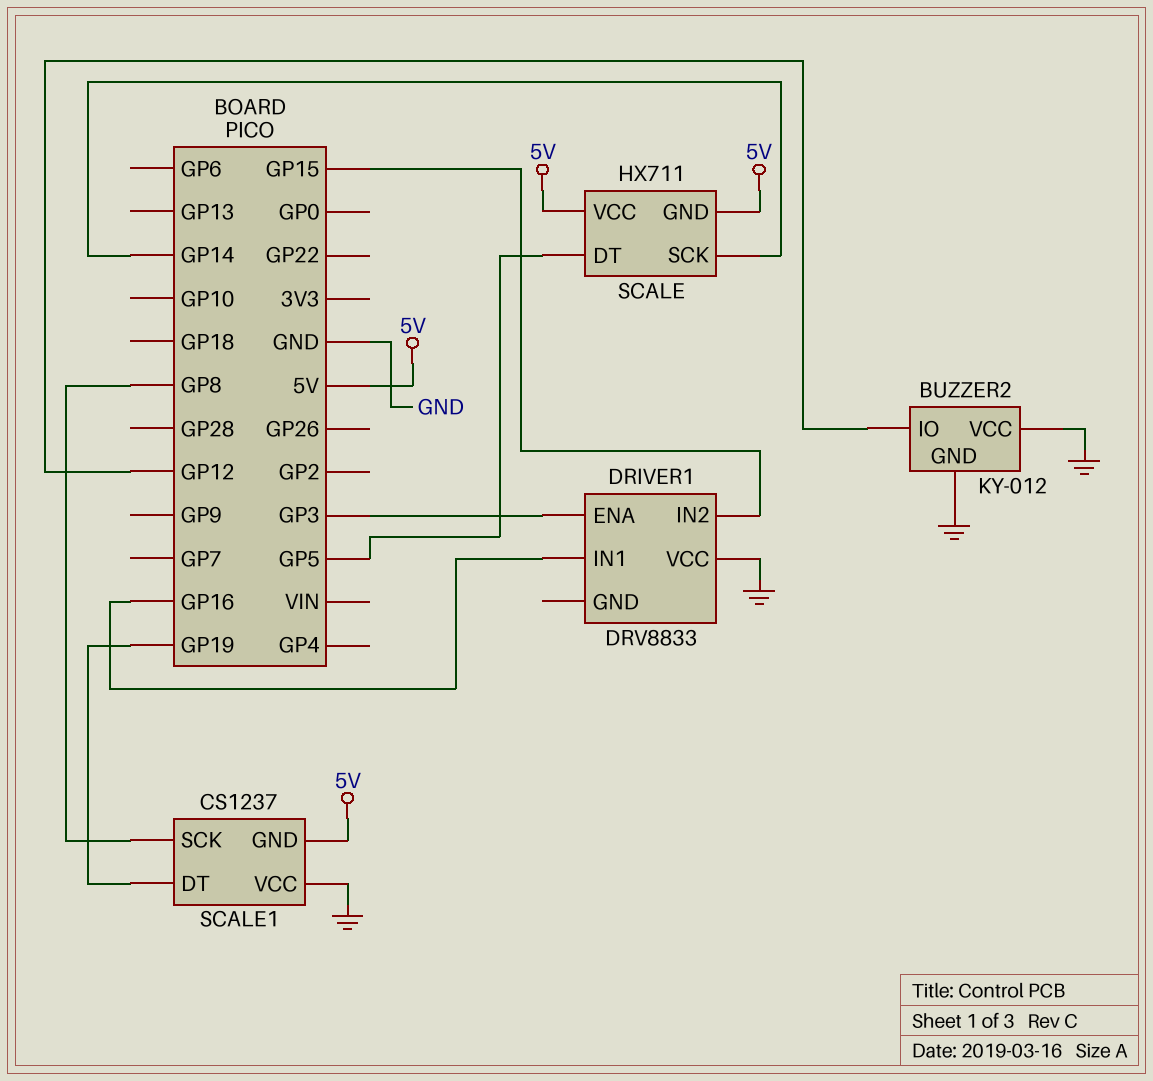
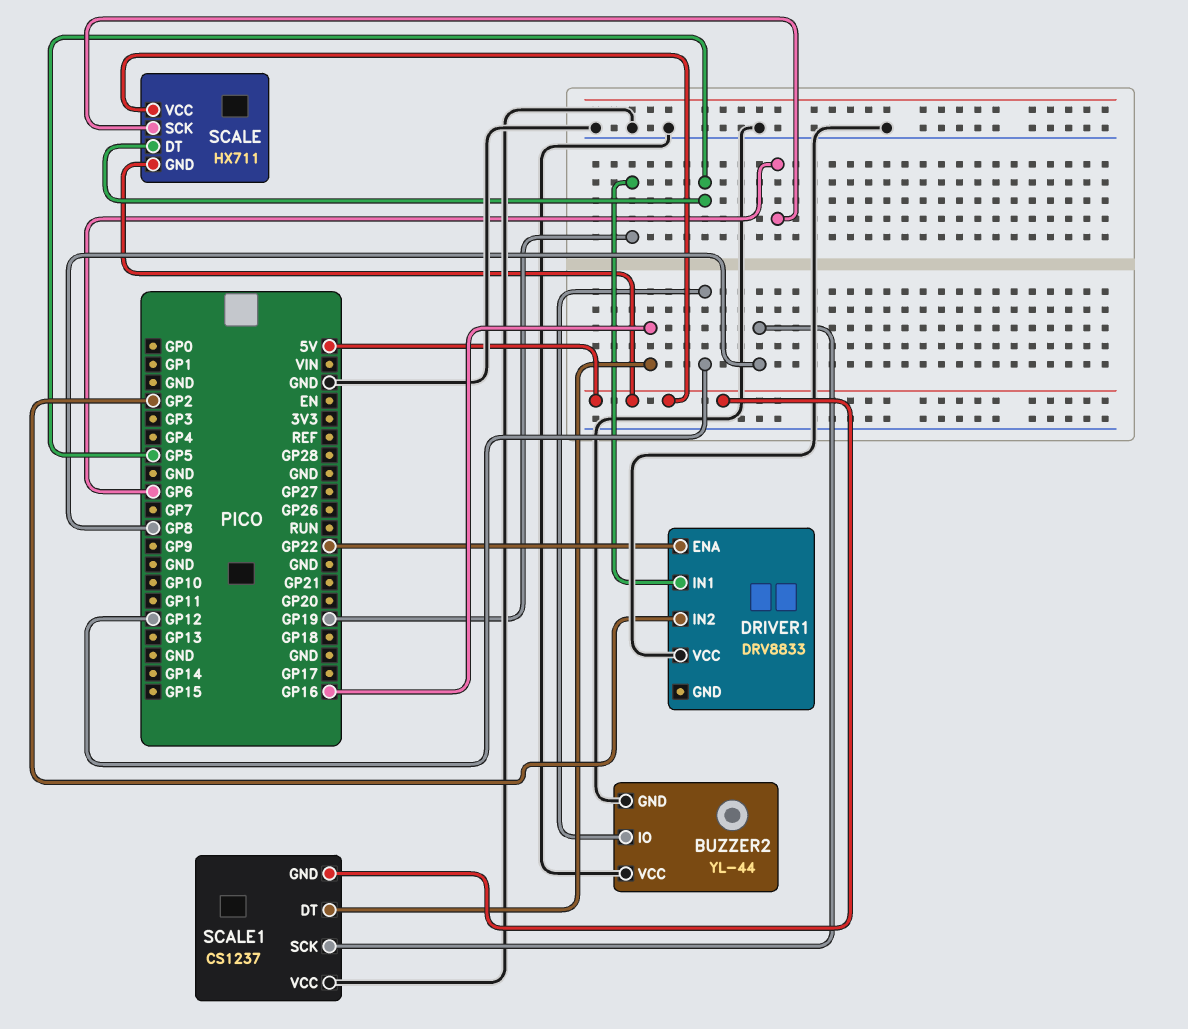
BUZZER2: KY-012 -> YL-44
DRIVER1 pin ENA: GP3 -> GP22
DRIVER1 pin IN1: GP16 -> GP19
DRIVER1 pin IN2: GP15 -> GP2
SCALE pin SCK: GP14 -> GP6
SCALE1 pin DT: GP19 -> GP16

